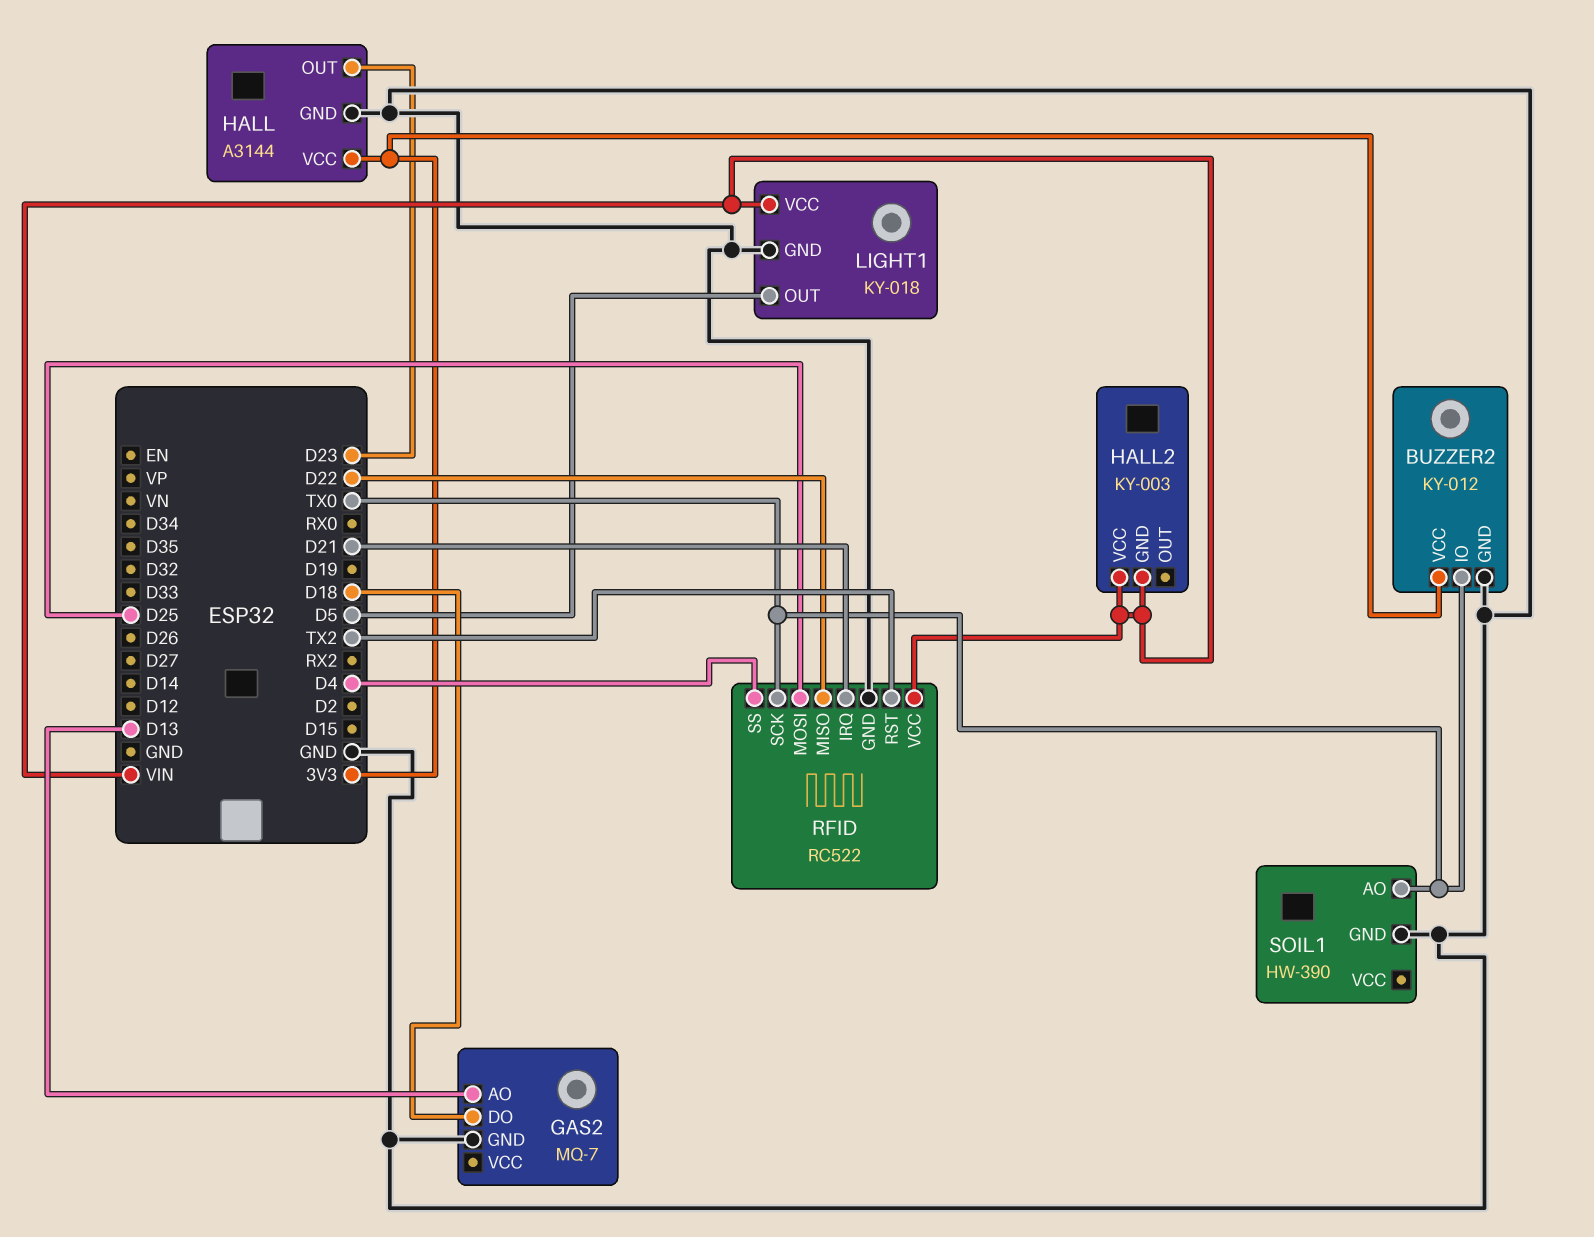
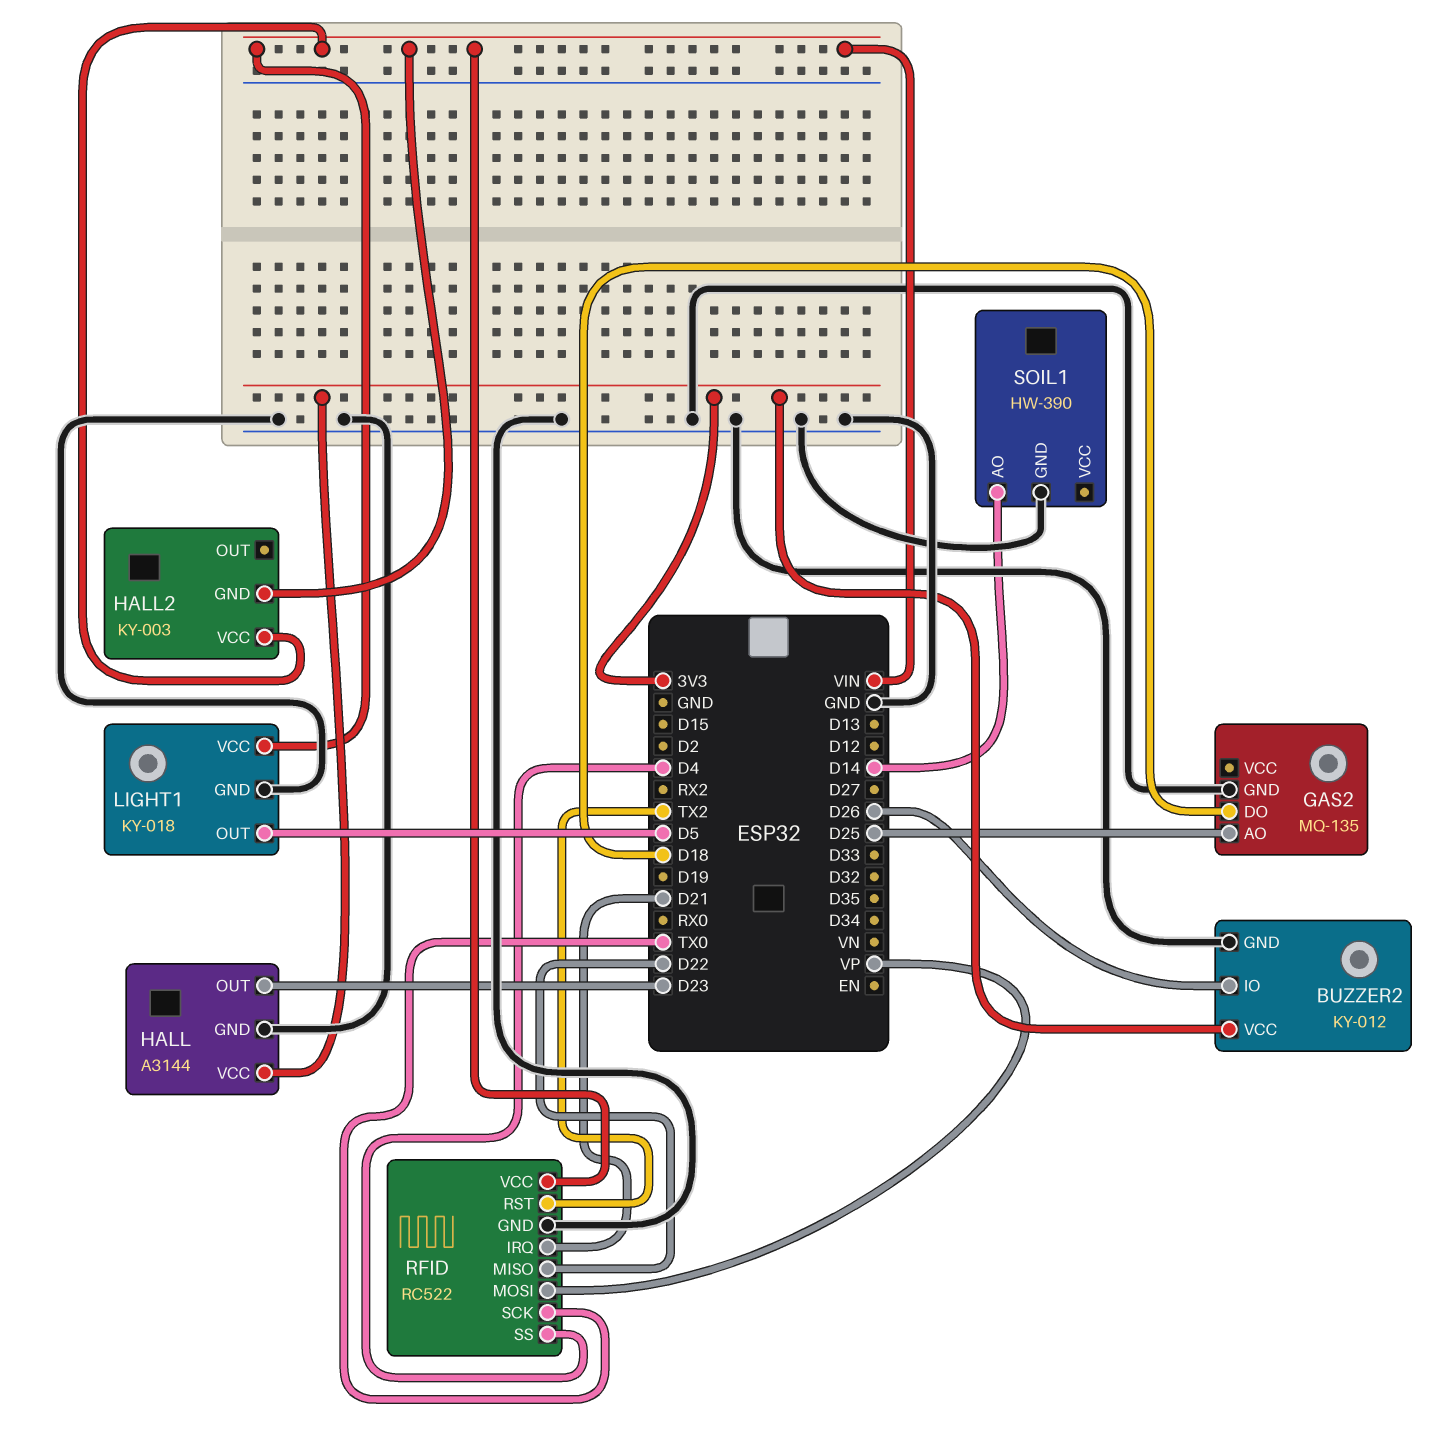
BUZZER2 pin IO: TX0 -> D26
GAS2: MQ-7 -> MQ-135
GAS2 pin AO: D13 -> D25
RFID pin MOSI: D25 -> VP
SOIL1 pin AO: TX0 -> D14

